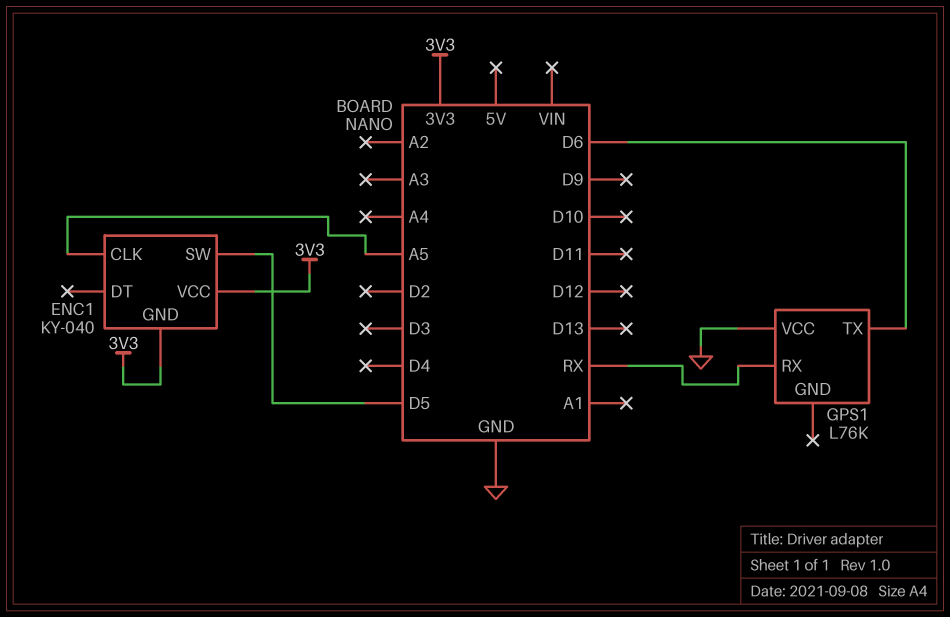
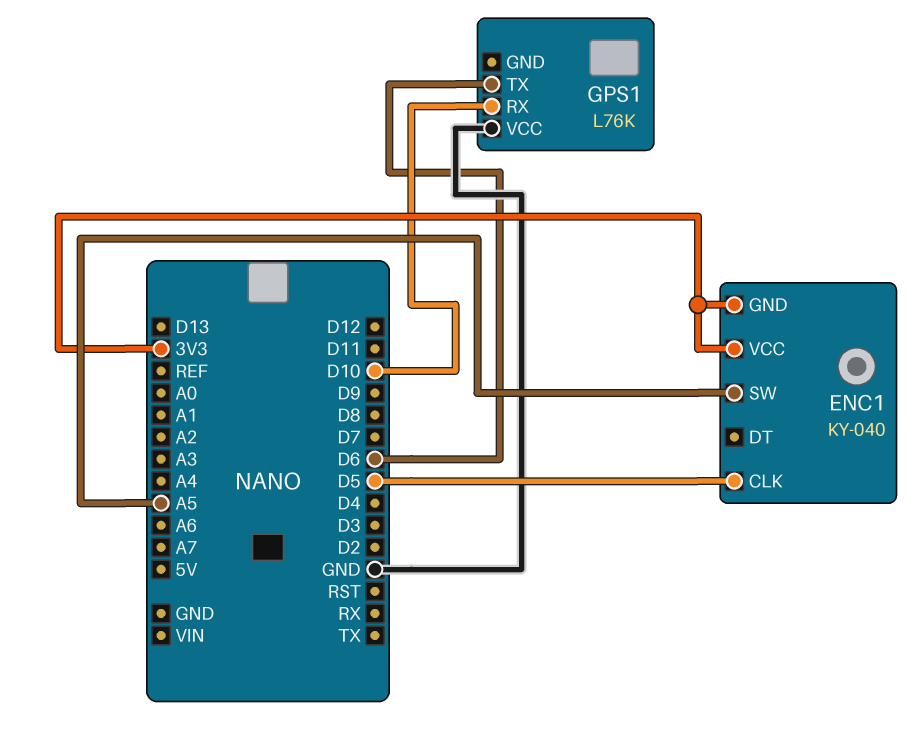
ENC1 pin CLK: A5 -> D5
ENC1 pin SW: D5 -> A5
GPS1 pin RX: RX -> D10

